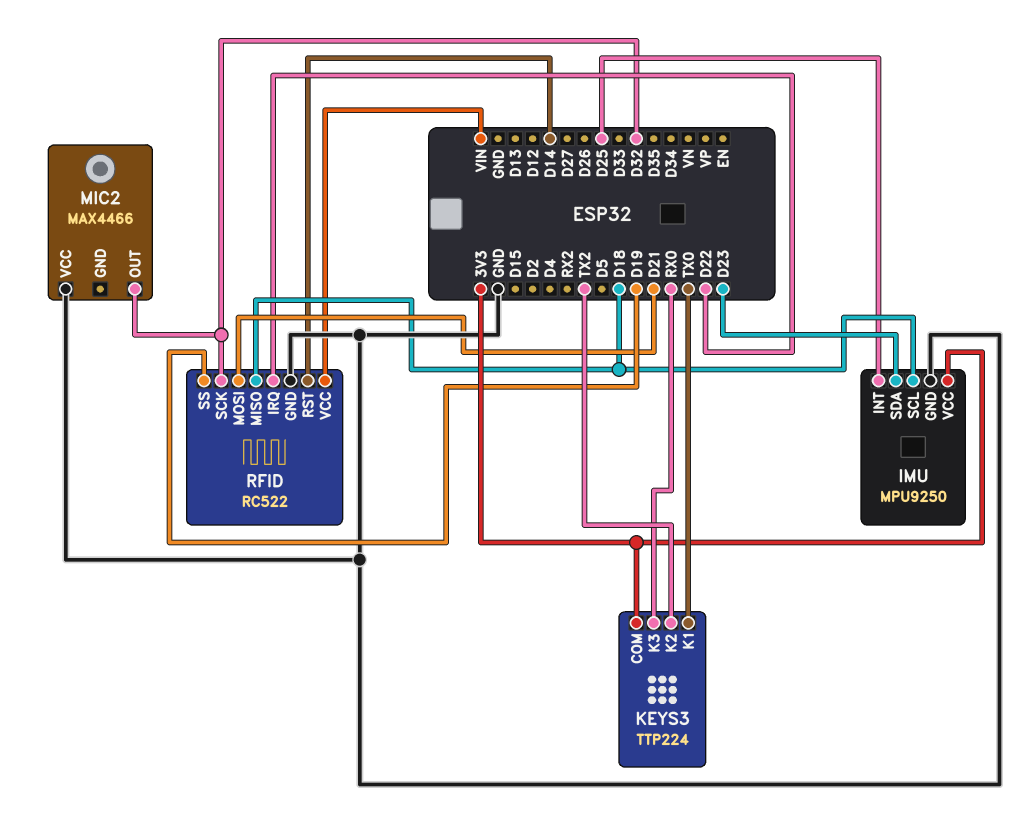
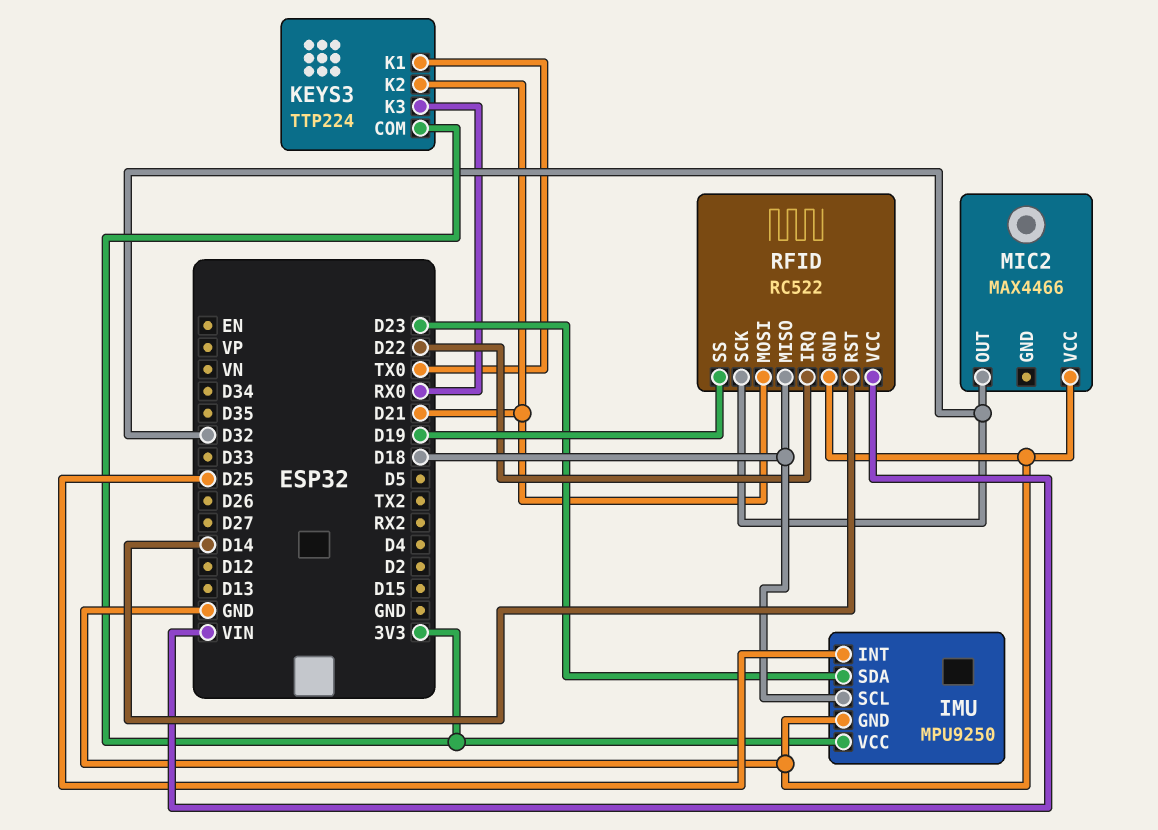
KEYS3 pin K2: TX2 -> D21

